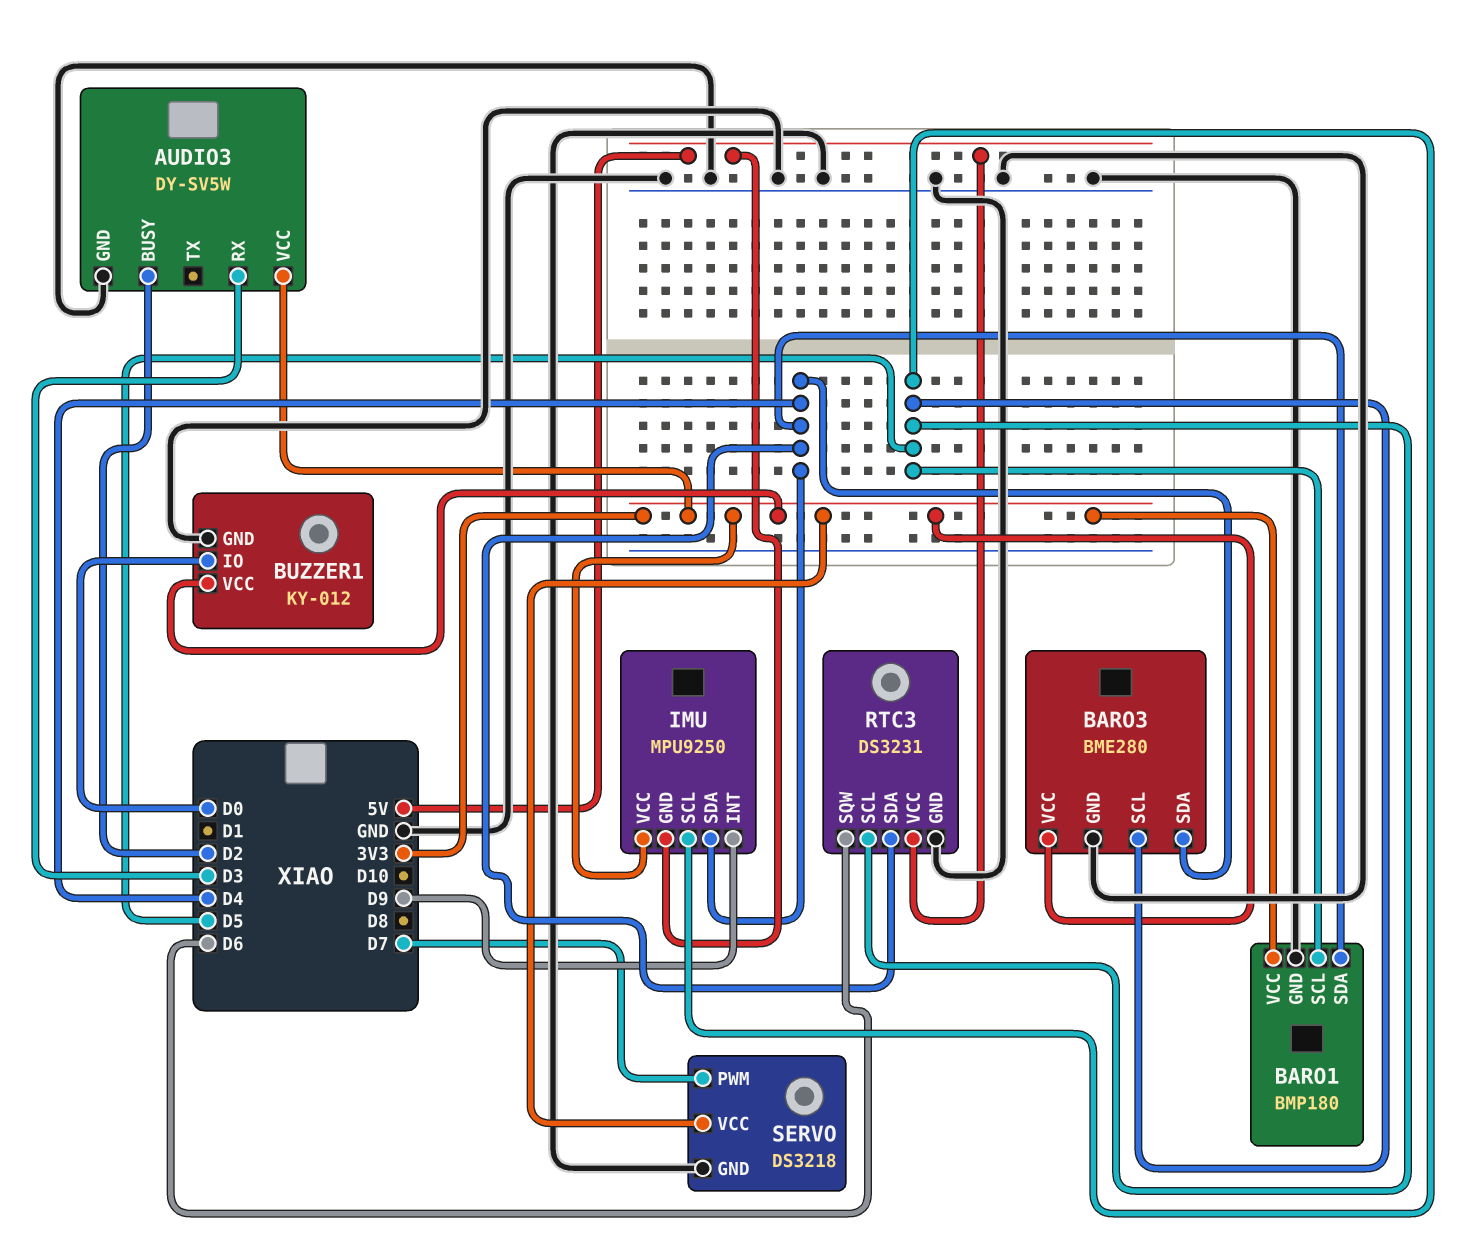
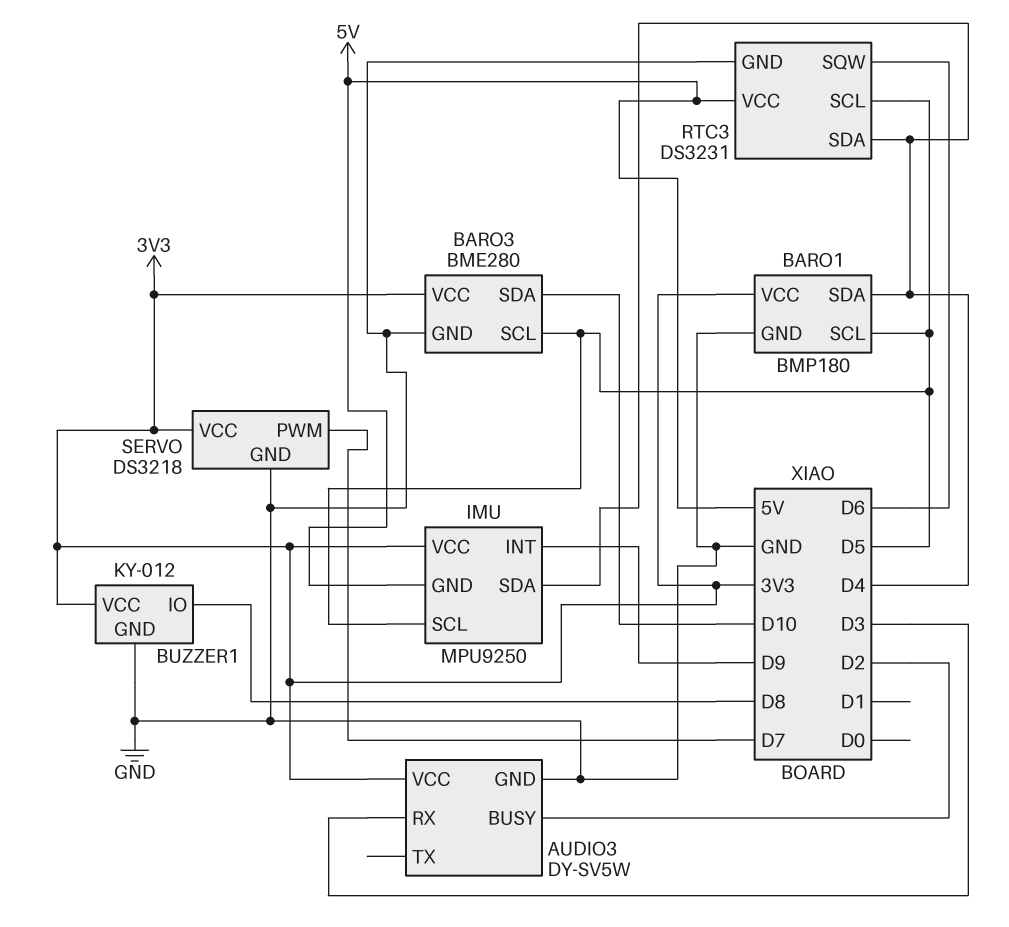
BARO3 pin SDA: D4 -> D10
BUZZER1 pin IO: D0 -> D8

